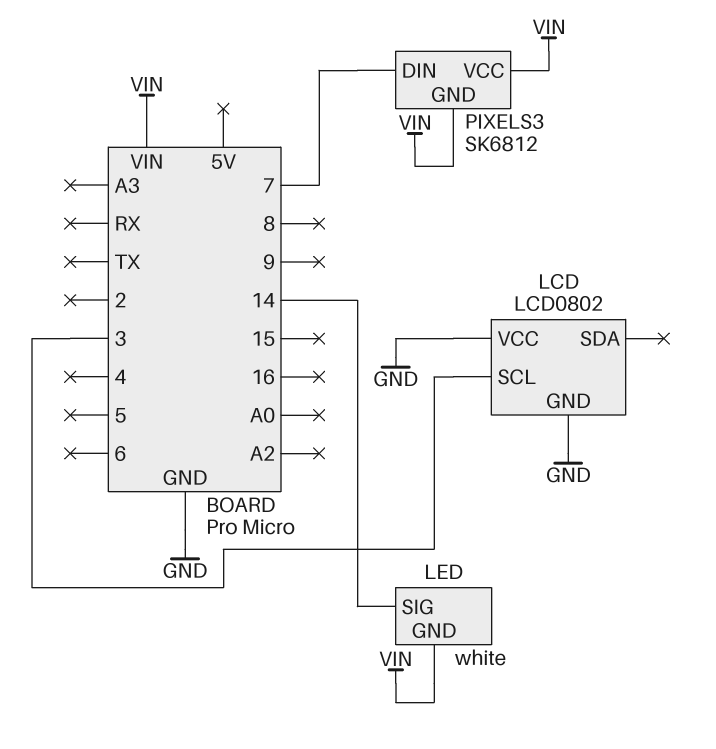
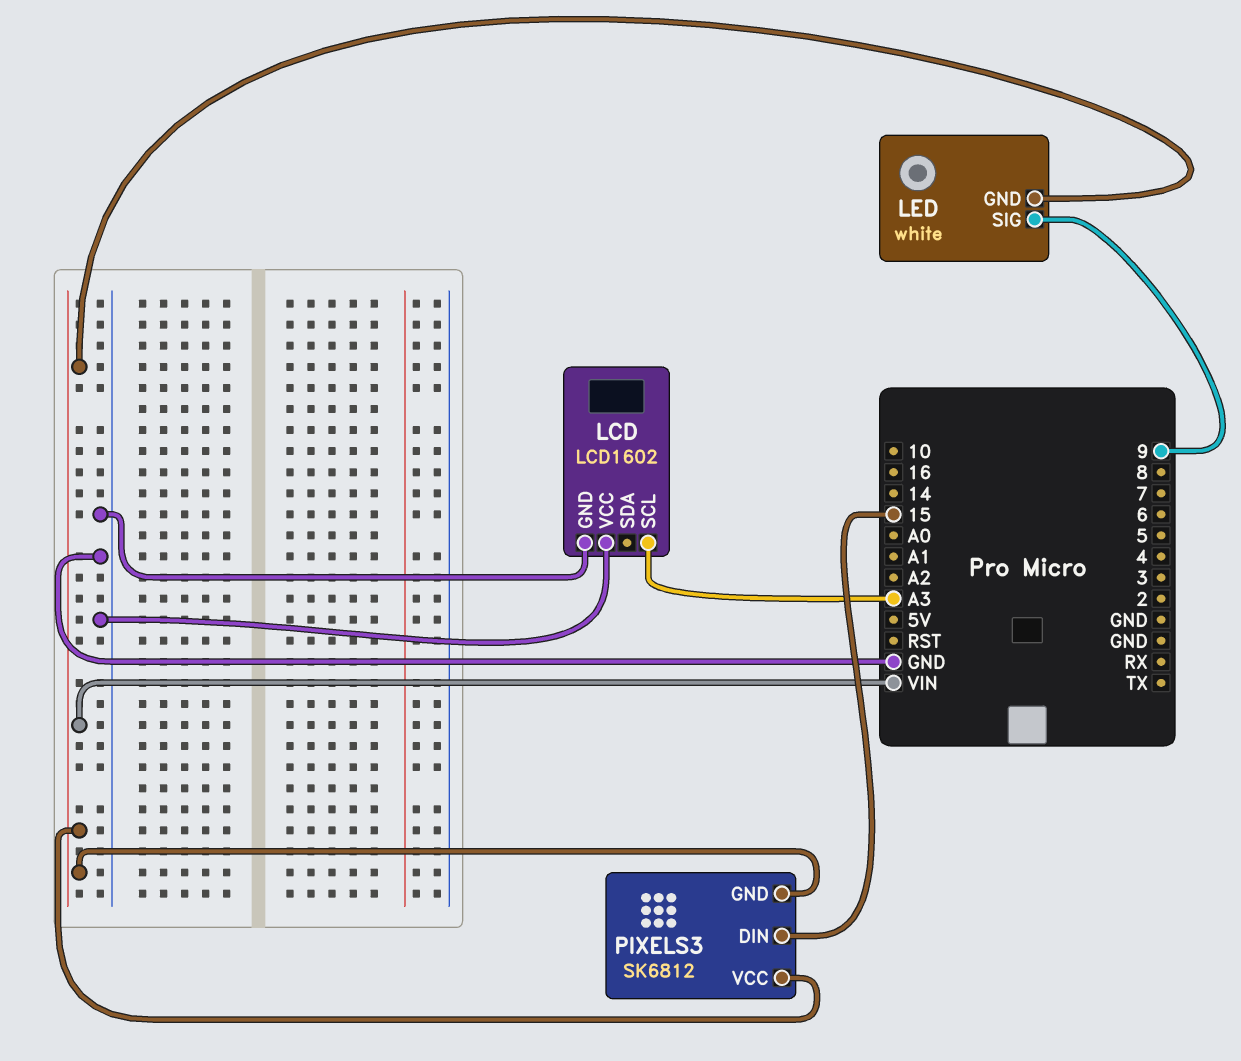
LCD: LCD0802 -> LCD1602
LCD pin SCL: 3 -> A3
LED pin SIG: 14 -> 9
PIXELS3 pin DIN: 7 -> 15

